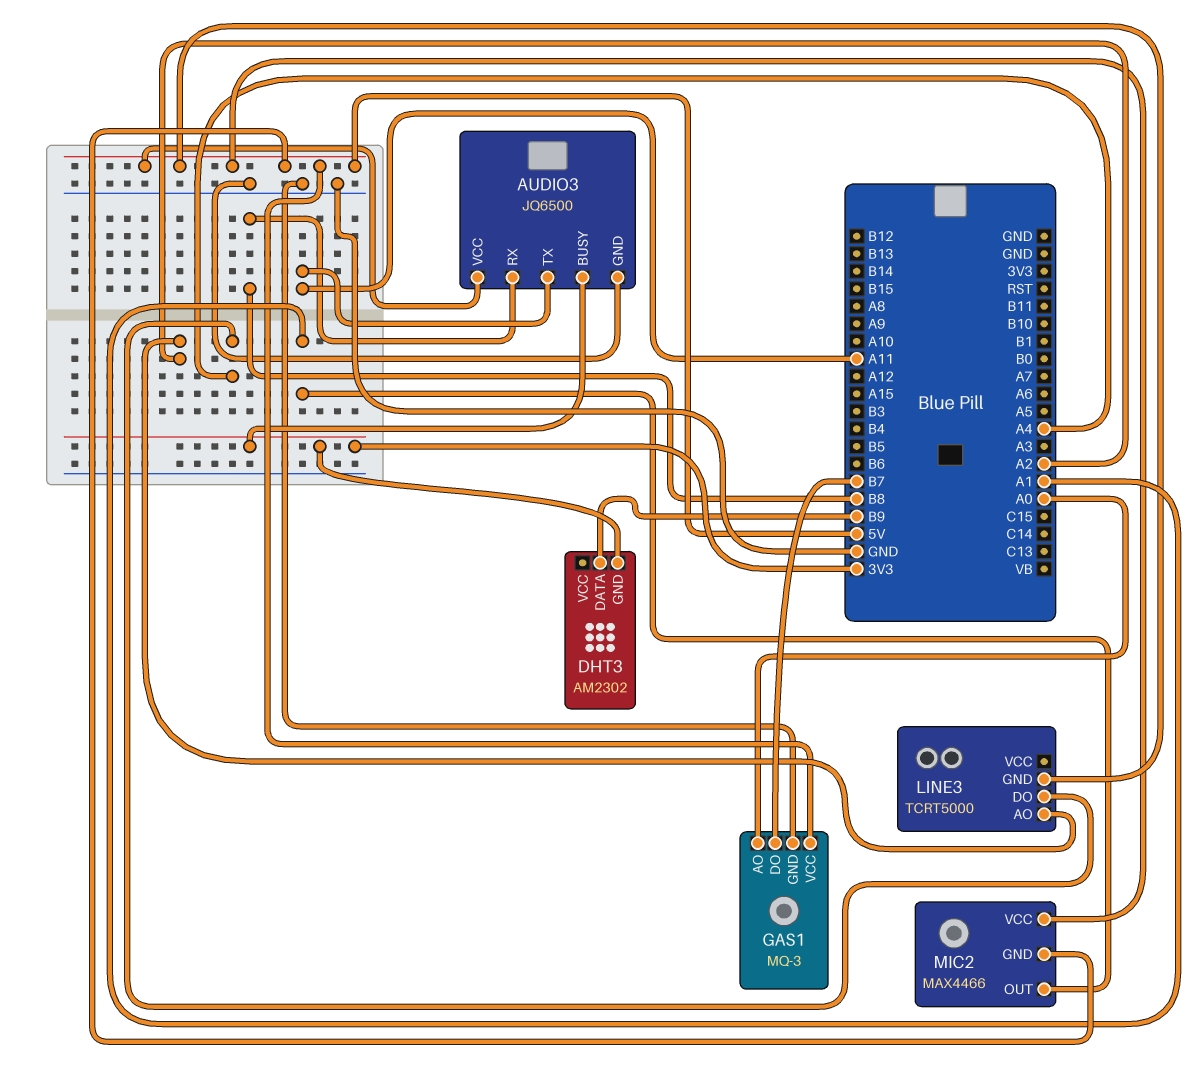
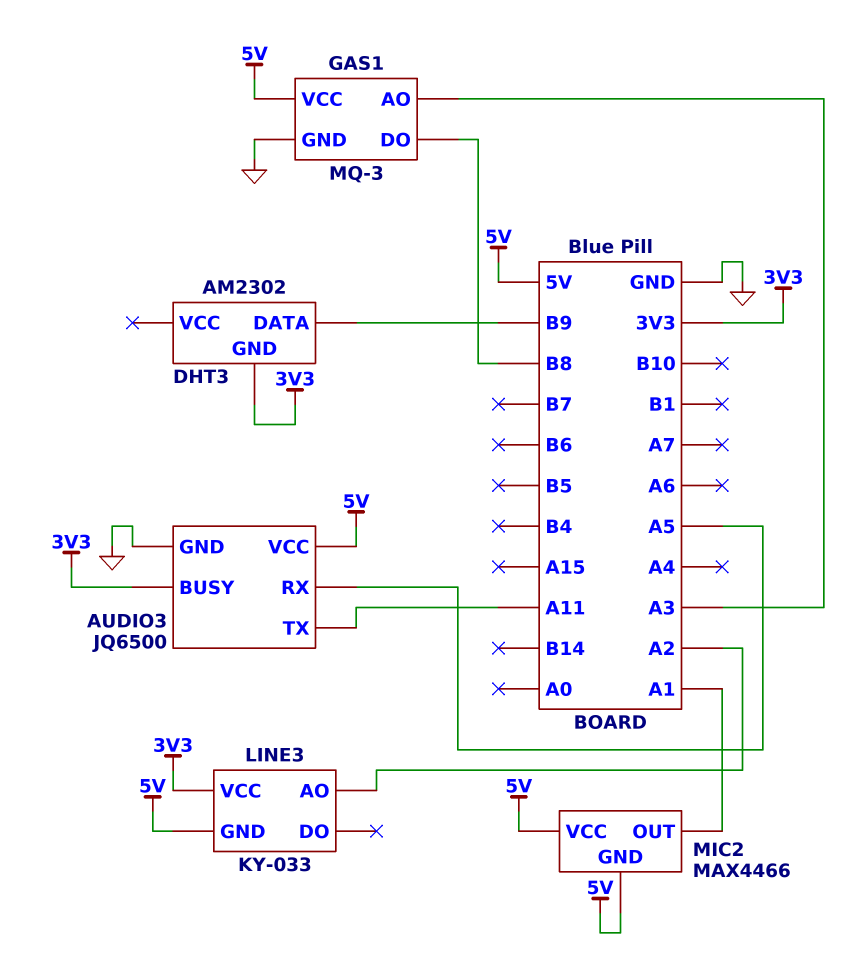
AUDIO3 pin RX: B8 -> A5
GAS1 pin AO: A0 -> A3
GAS1 pin DO: B7 -> B8
LINE3: TCRT5000 -> KY-033
LINE3 pin DO: A4 -> none
LINE3 pin VCC: none -> 3V3

